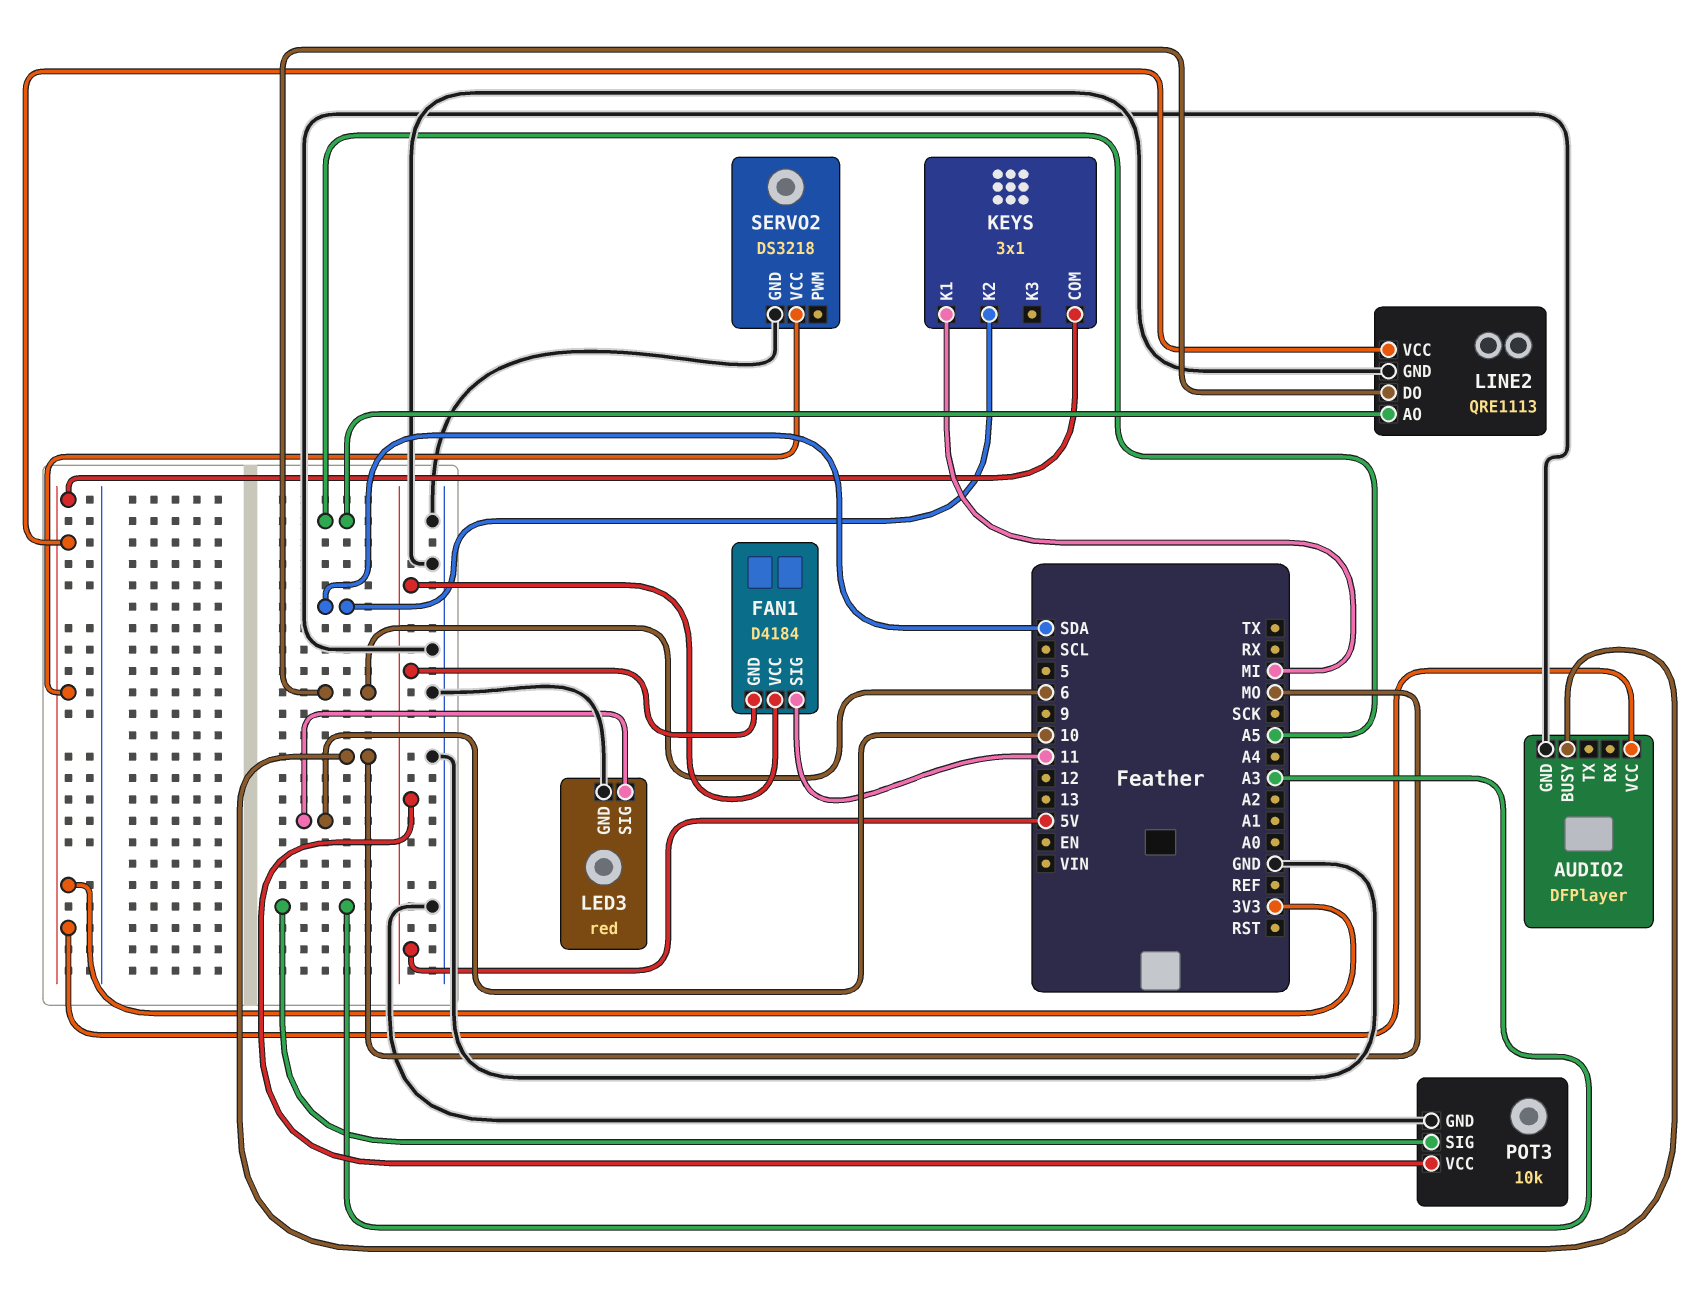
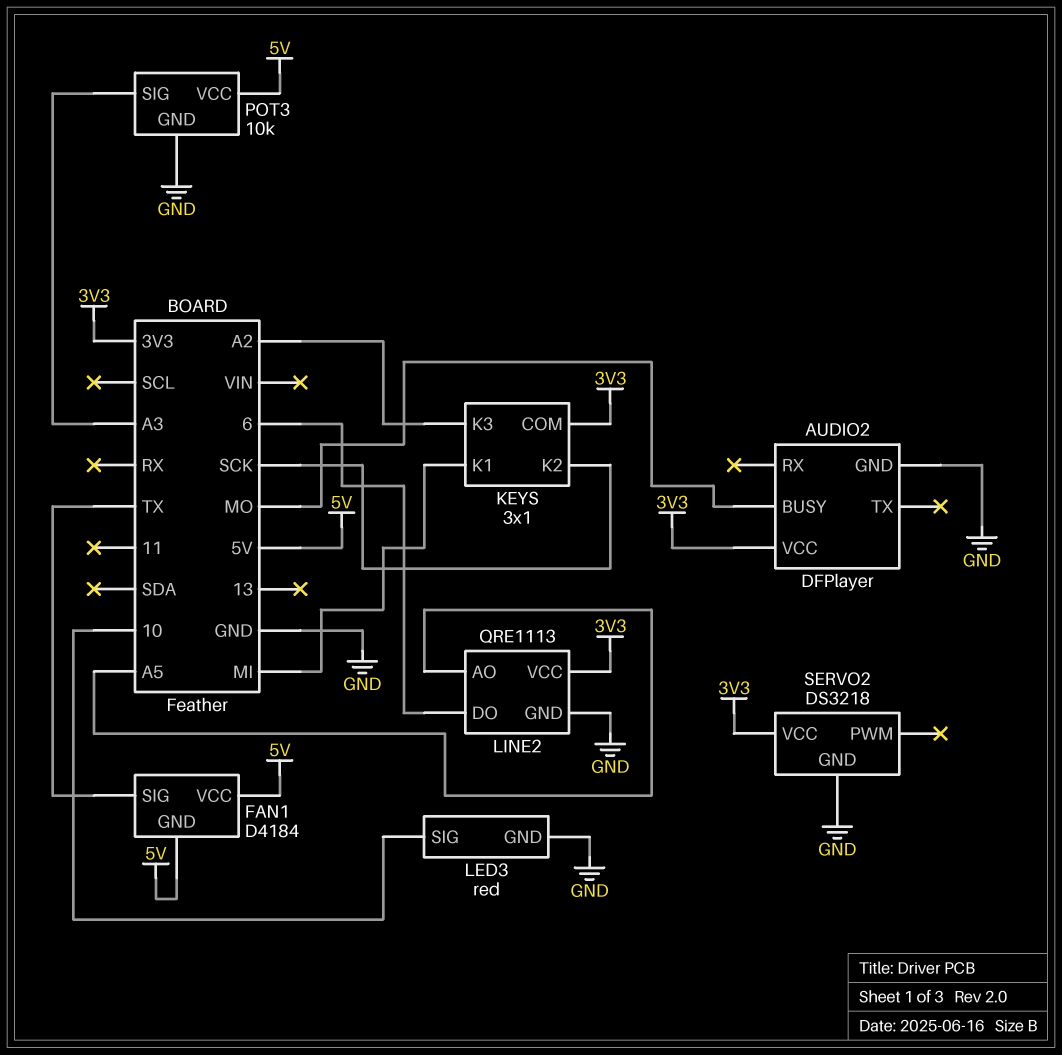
FAN1 pin SIG: 11 -> TX
KEYS pin K2: SDA -> SCK
KEYS pin K3: none -> A2

